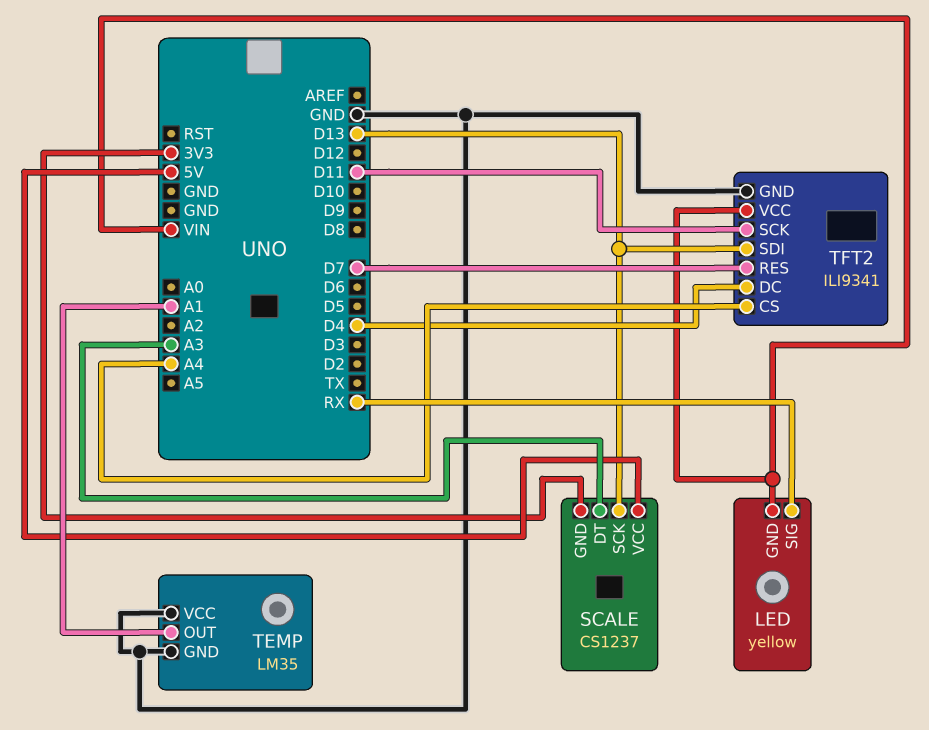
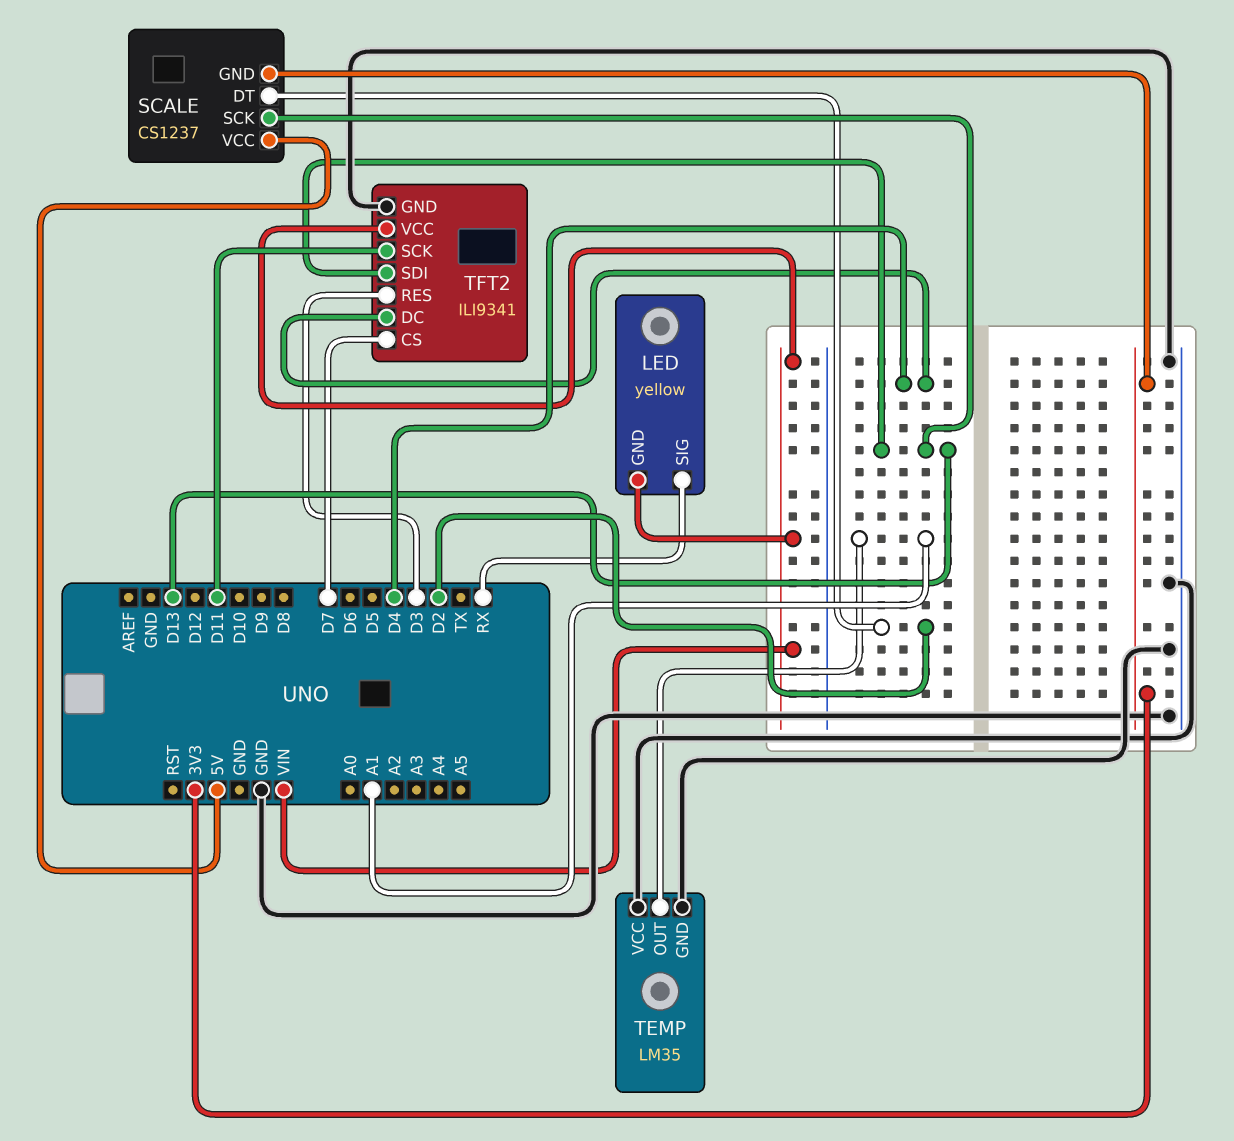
SCALE pin DT: A3 -> D2
TFT2 pin CS: A4 -> D7
TFT2 pin RES: D7 -> D3

